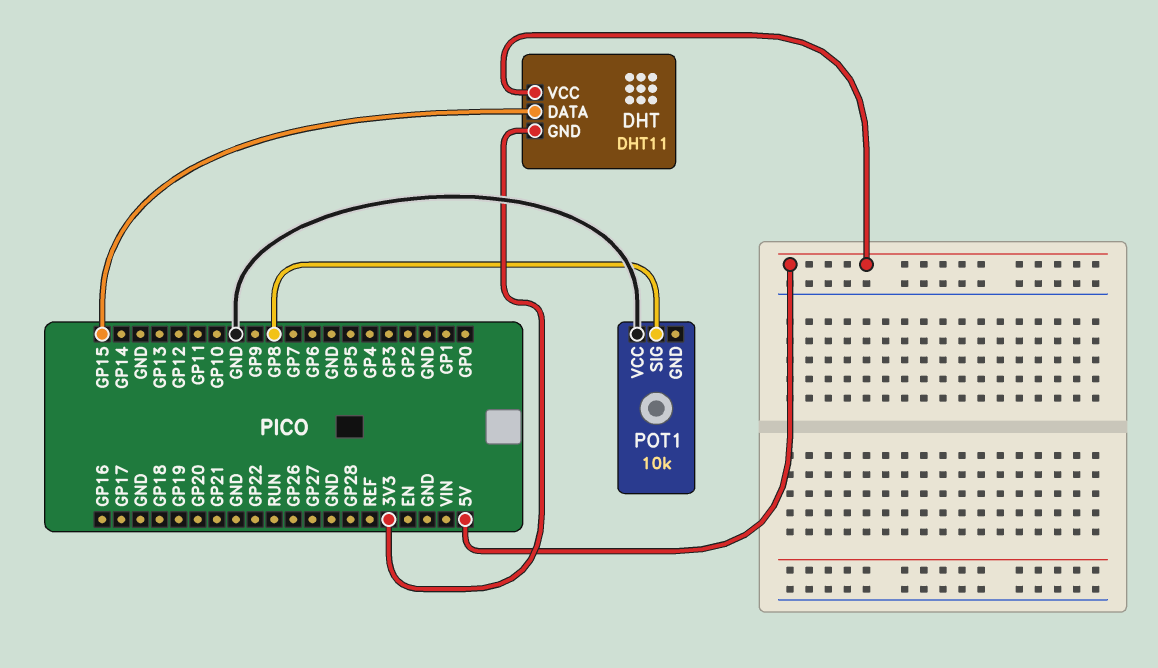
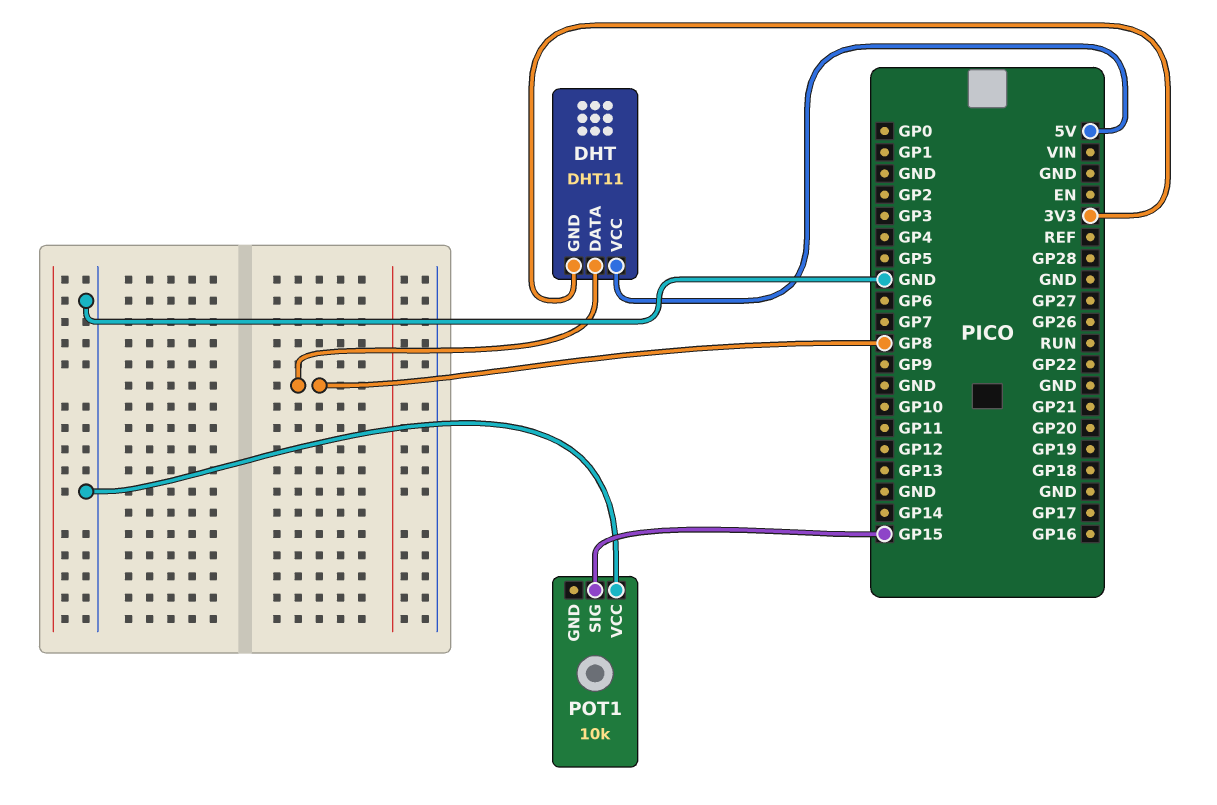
DHT pin DATA: GP15 -> GP8
POT1 pin SIG: GP8 -> GP15

